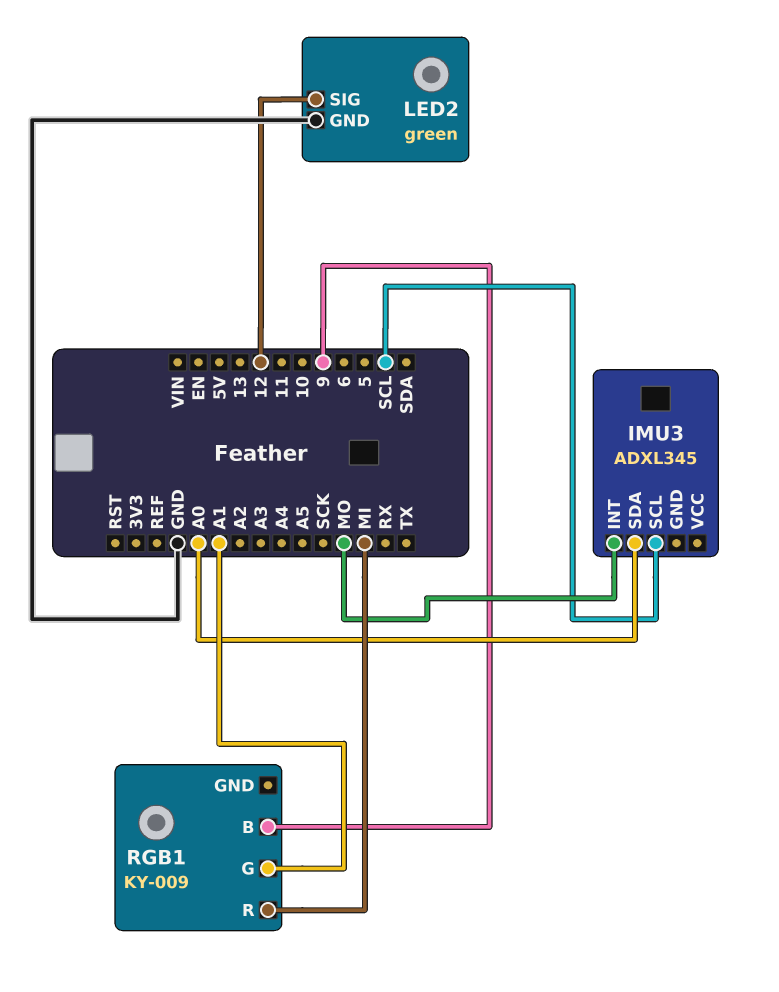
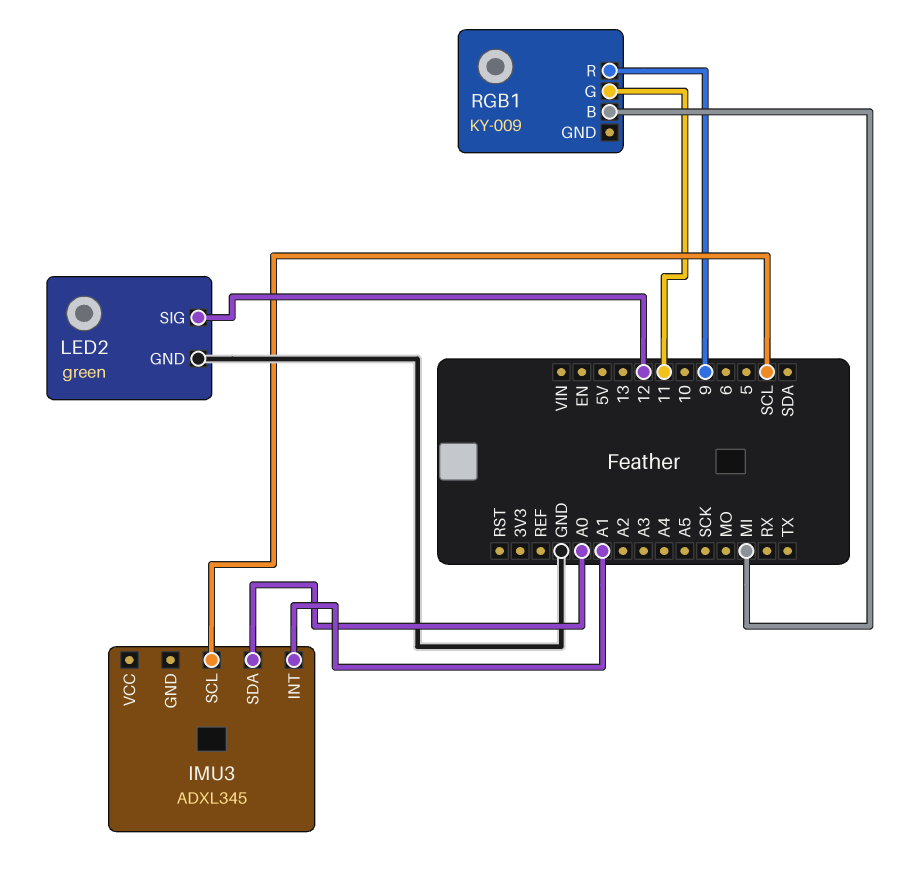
IMU3 pin INT: MO -> A1
RGB1 pin B: 9 -> MI
RGB1 pin G: A1 -> 11
RGB1 pin R: MI -> 9

